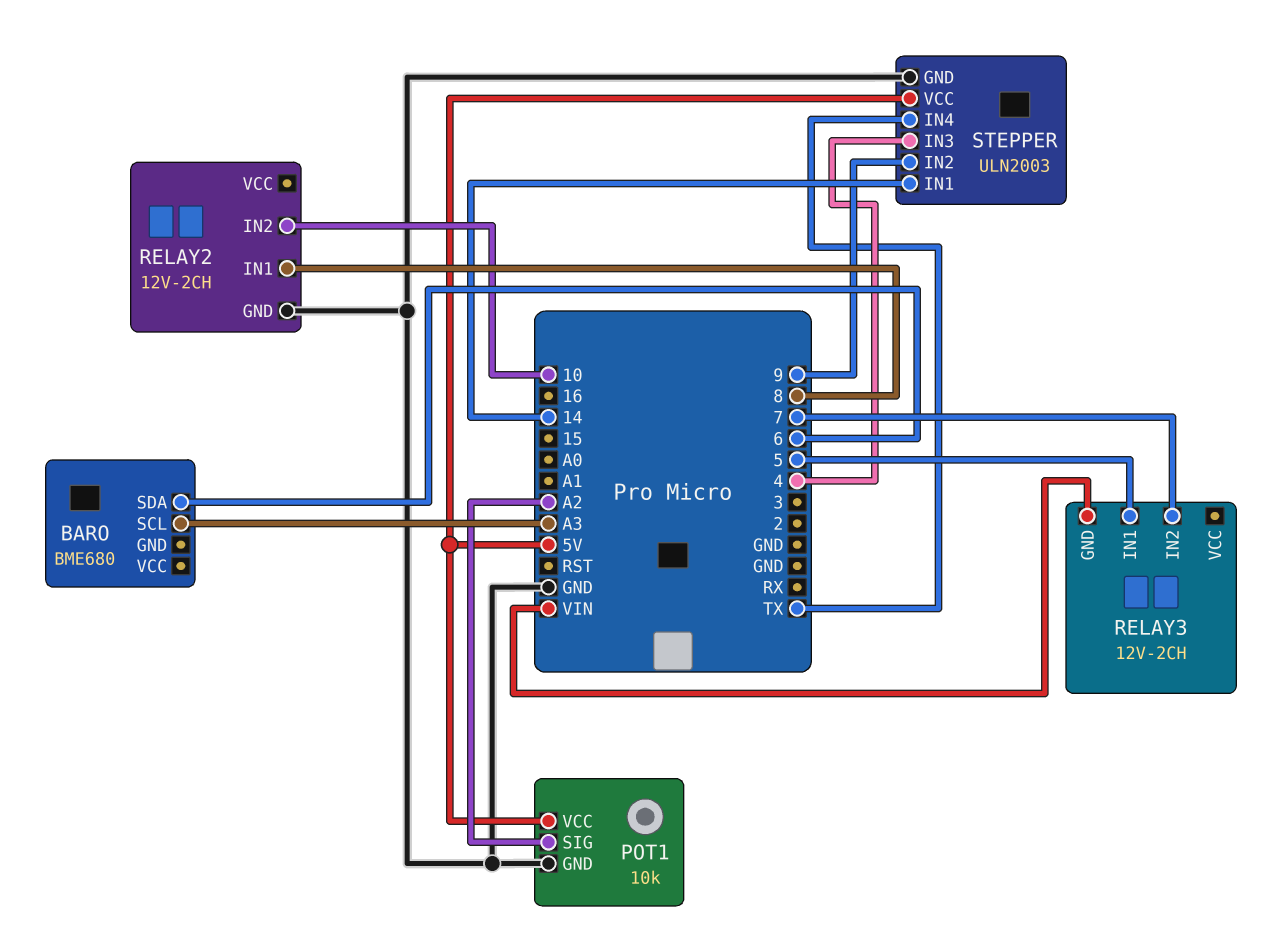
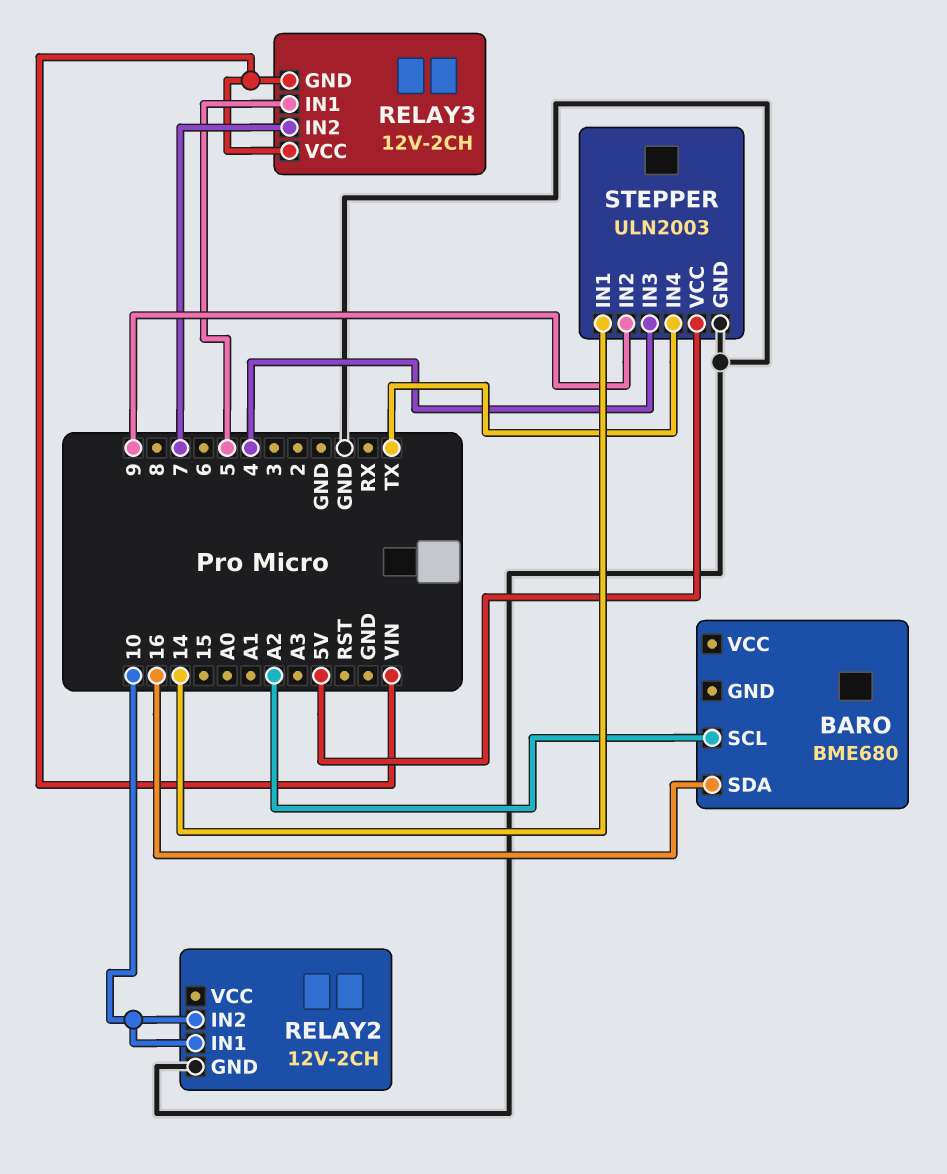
BARO pin SCL: A3 -> A2
BARO pin SDA: 6 -> 16
POT1: 10k -> none
POT1 pin GND: GND -> none
POT1 pin SIG: A2 -> none
POT1 pin VCC: 5V -> none
RELAY2 pin IN1: 8 -> 10
RELAY3 pin VCC: none -> VIN

